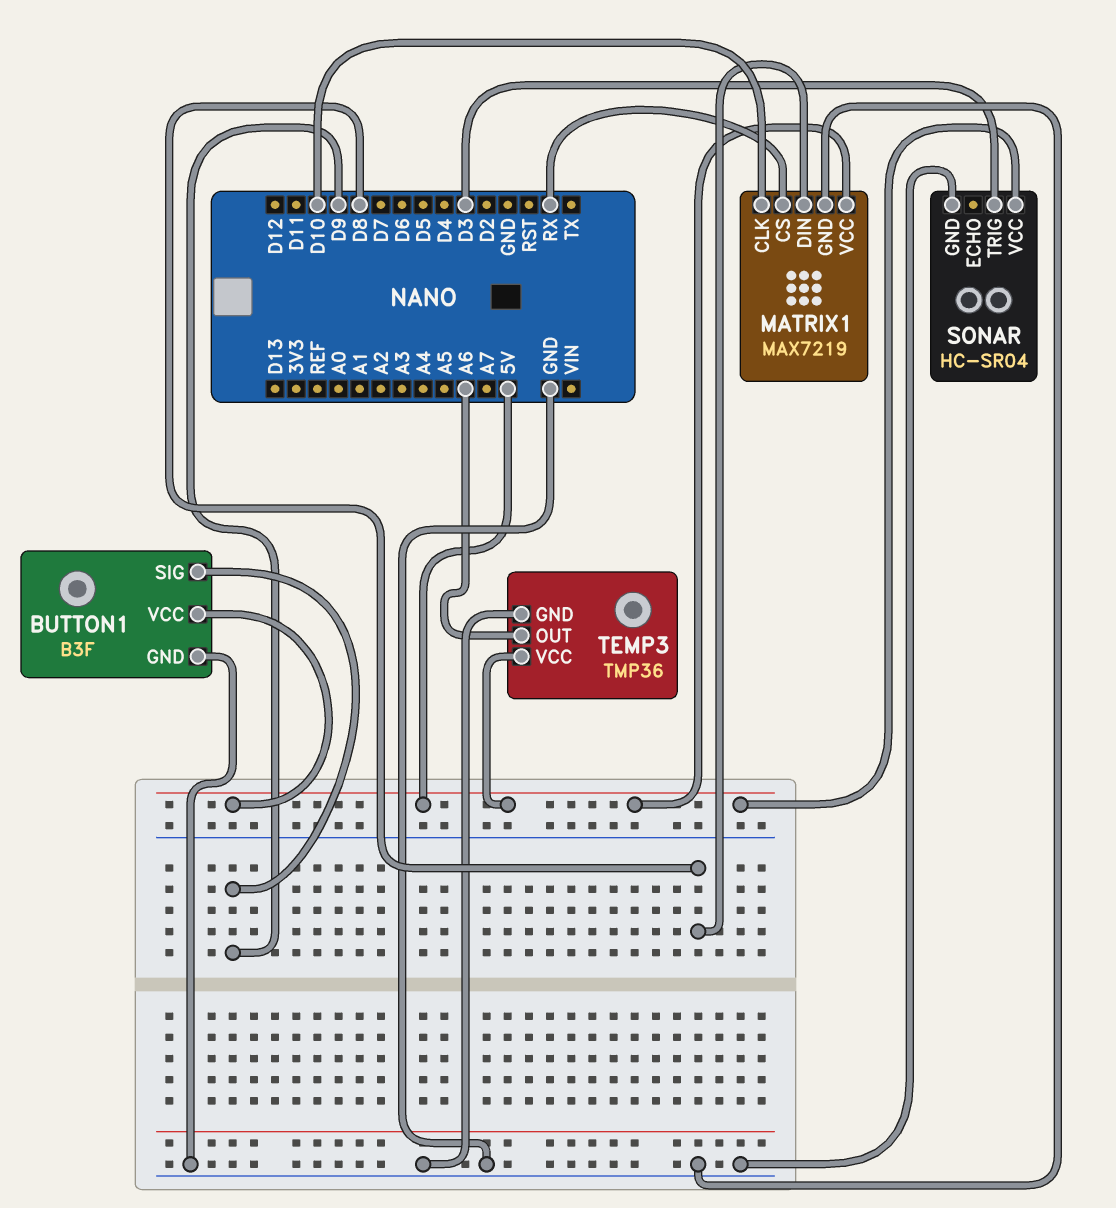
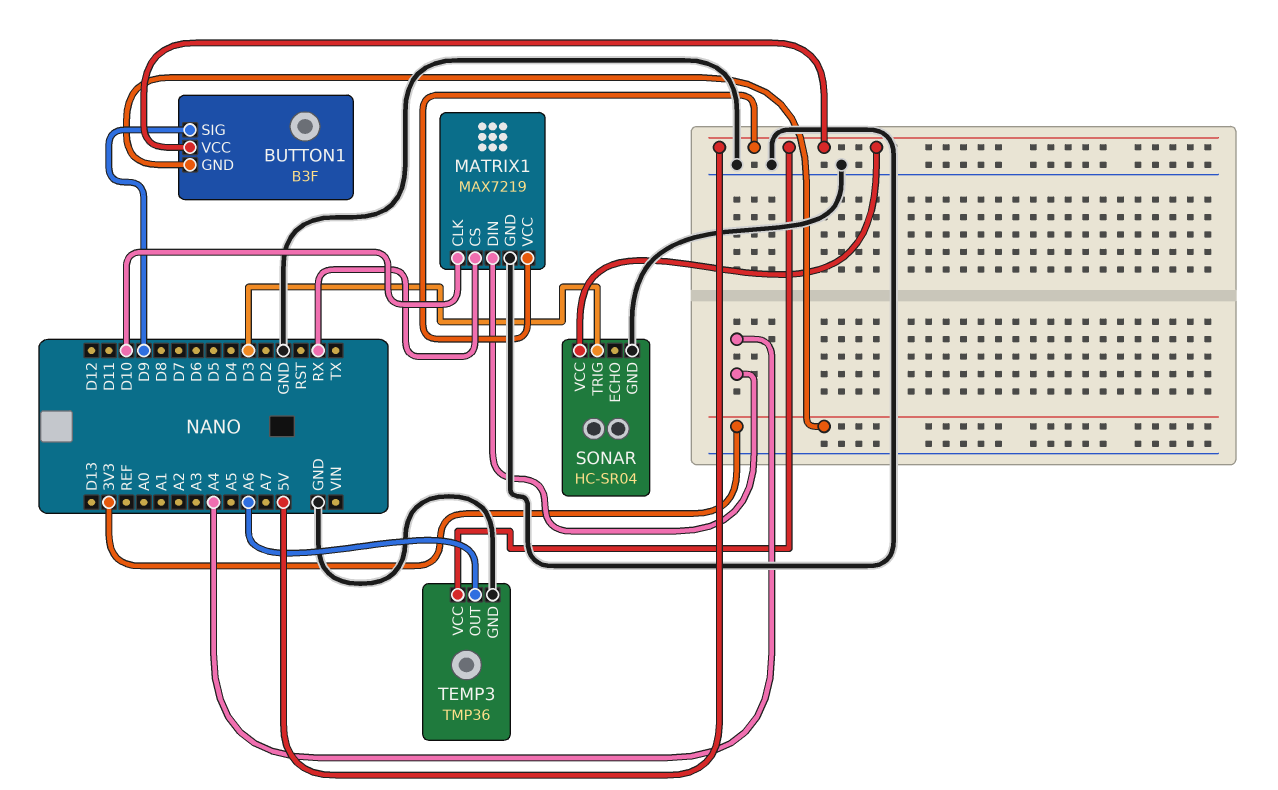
BUTTON1 pin GND: GND -> 3V3
MATRIX1 pin DIN: D8 -> A4

